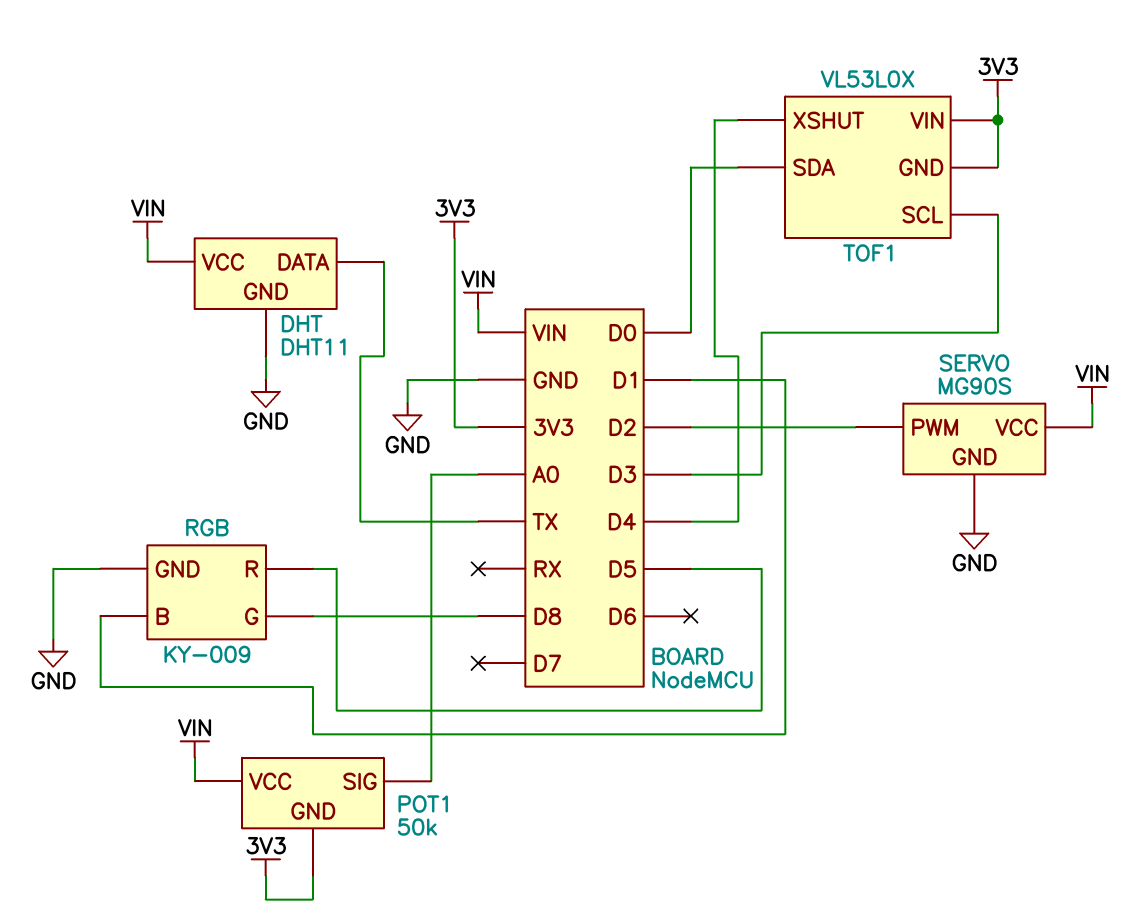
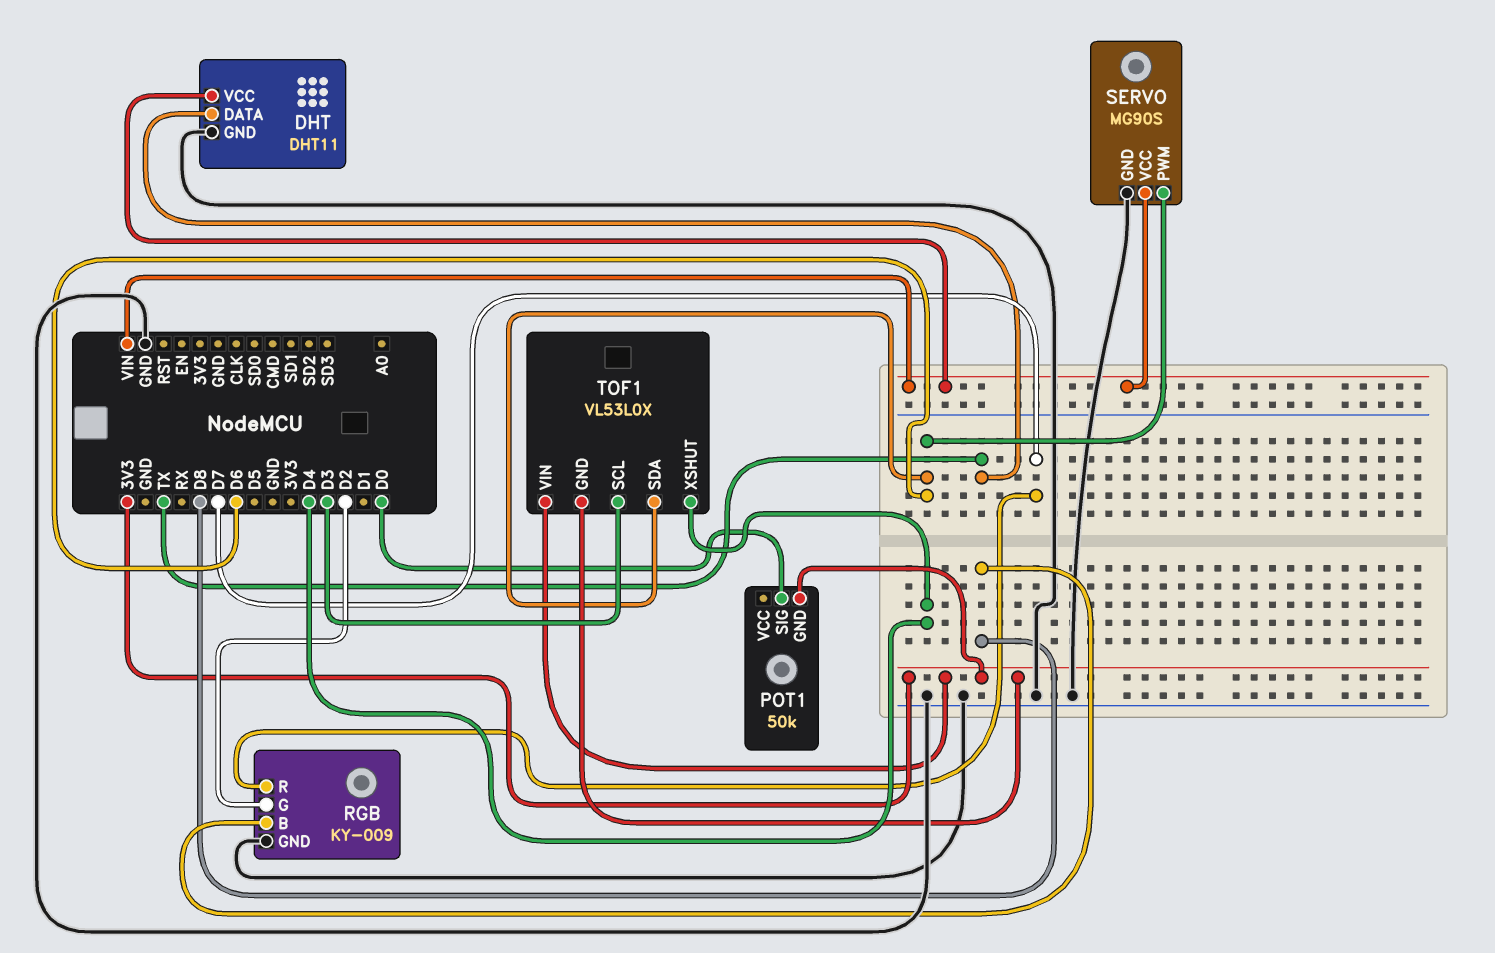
POT1 pin SIG: A0 -> D0
POT1 pin VCC: VIN -> none
RGB pin B: D1 -> D8
RGB pin G: D8 -> D2
RGB pin R: D5 -> D7
SERVO pin PWM: D2 -> D6
TOF1 pin SDA: D0 -> D6

